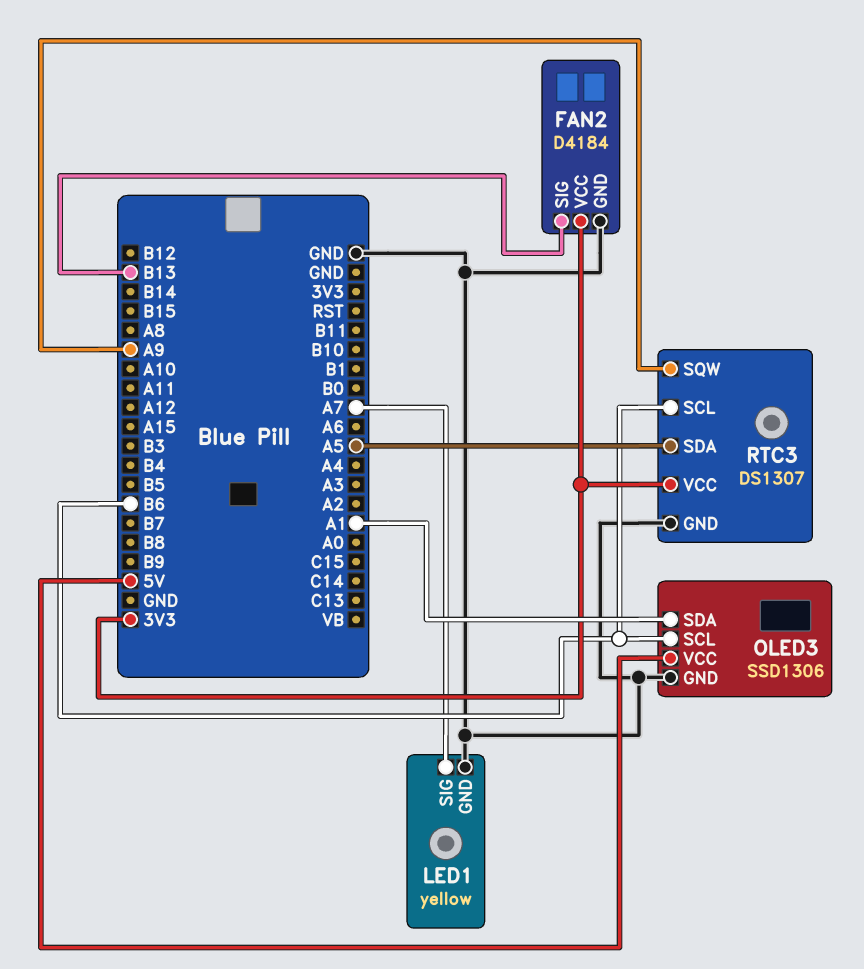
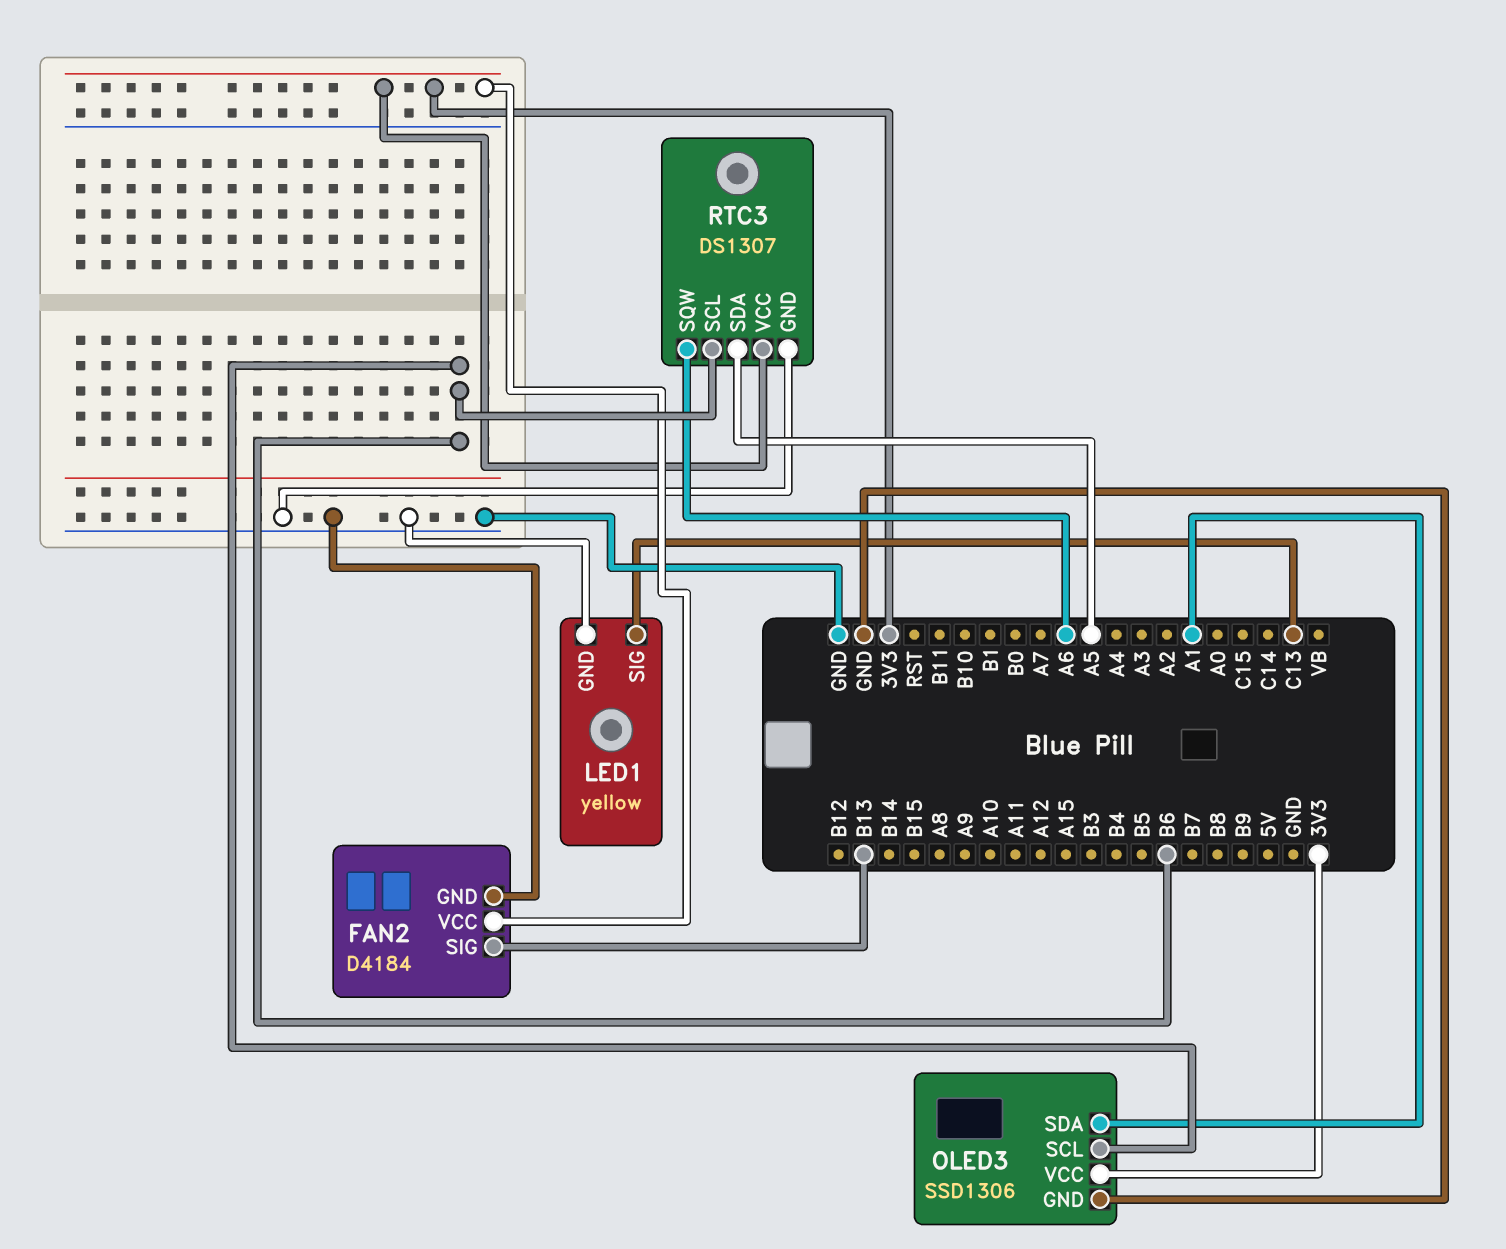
LED1 pin SIG: A7 -> C13
OLED3 pin VCC: 5V -> 3V3
RTC3 pin SQW: A9 -> A6

